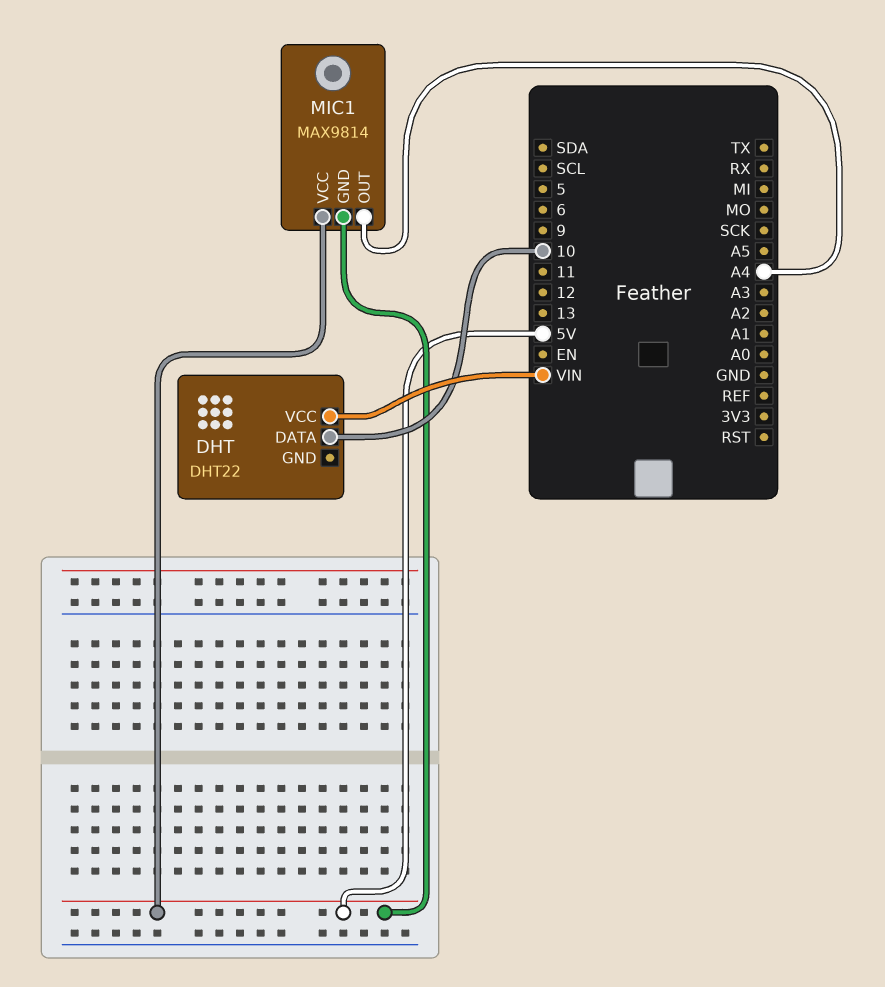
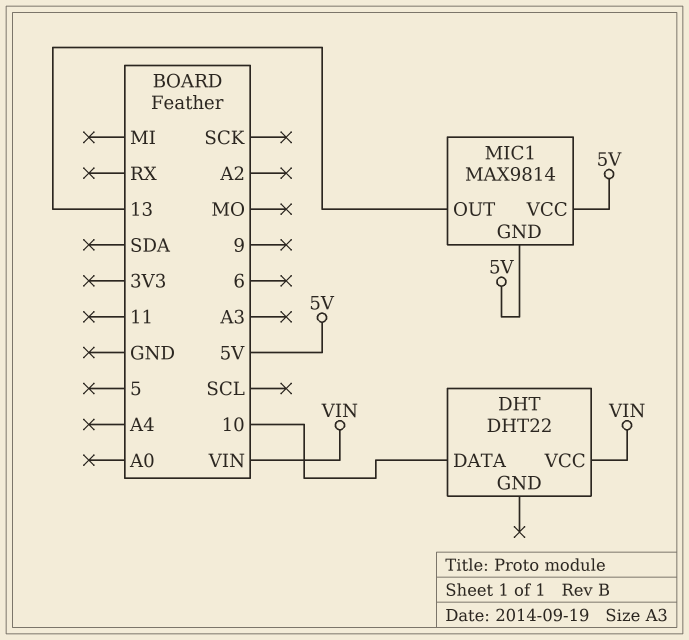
MIC1 pin OUT: A4 -> 13

